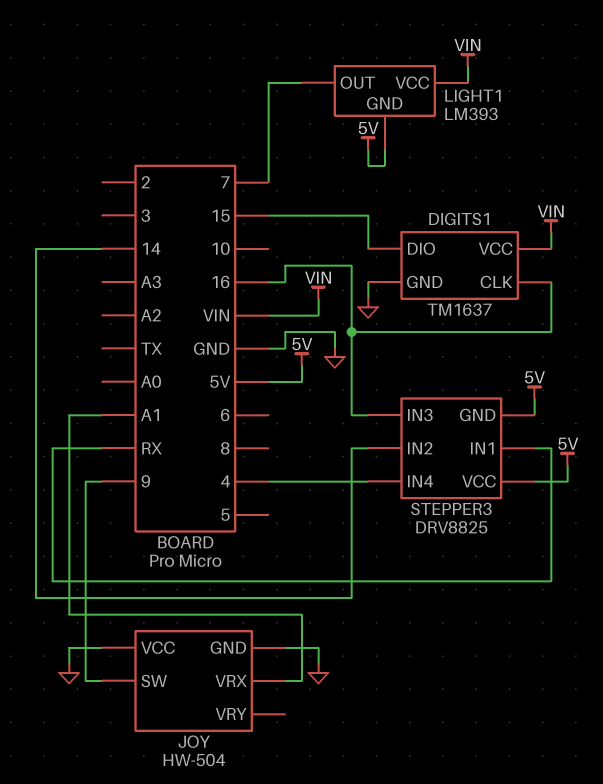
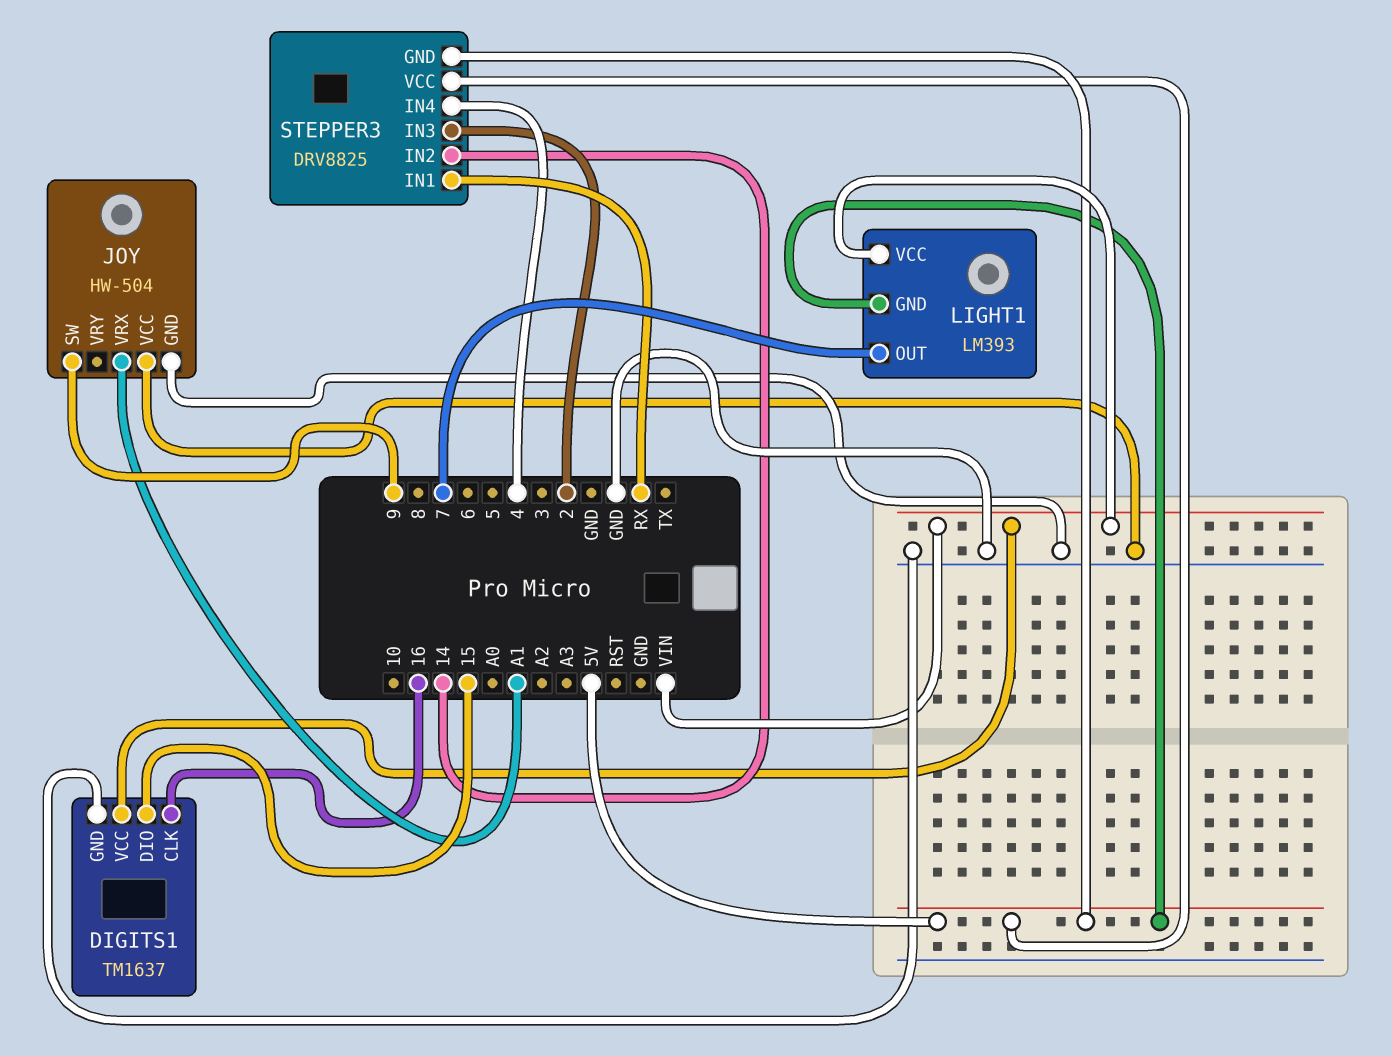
STEPPER3 pin IN3: 16 -> 2

